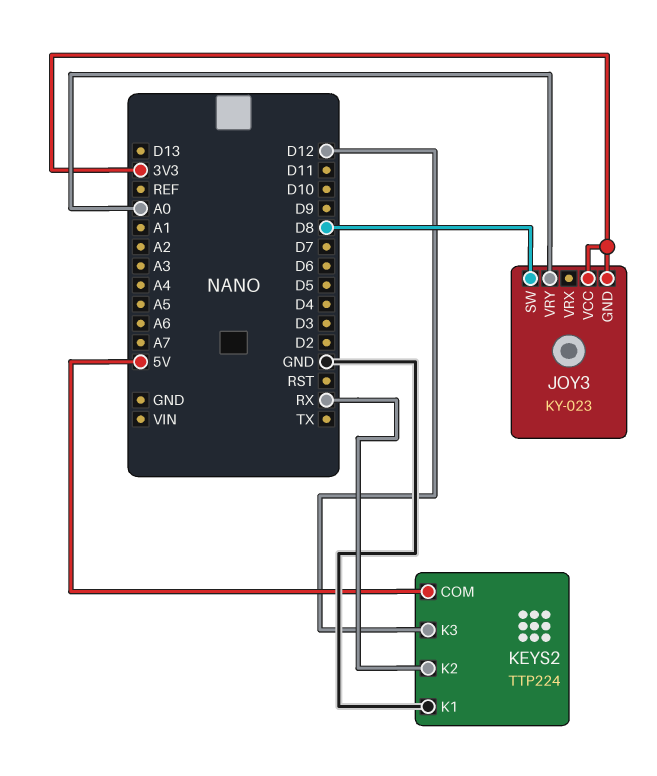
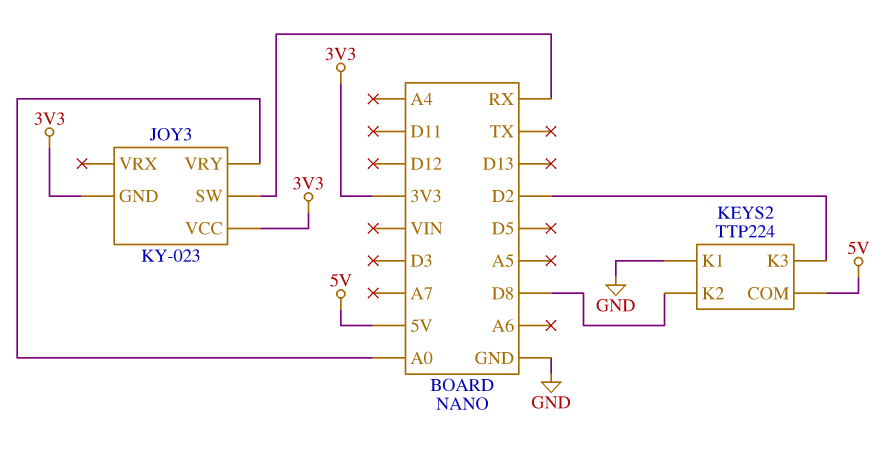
JOY3 pin SW: D8 -> RX
KEYS2 pin K2: RX -> D8
KEYS2 pin K3: D12 -> D2

